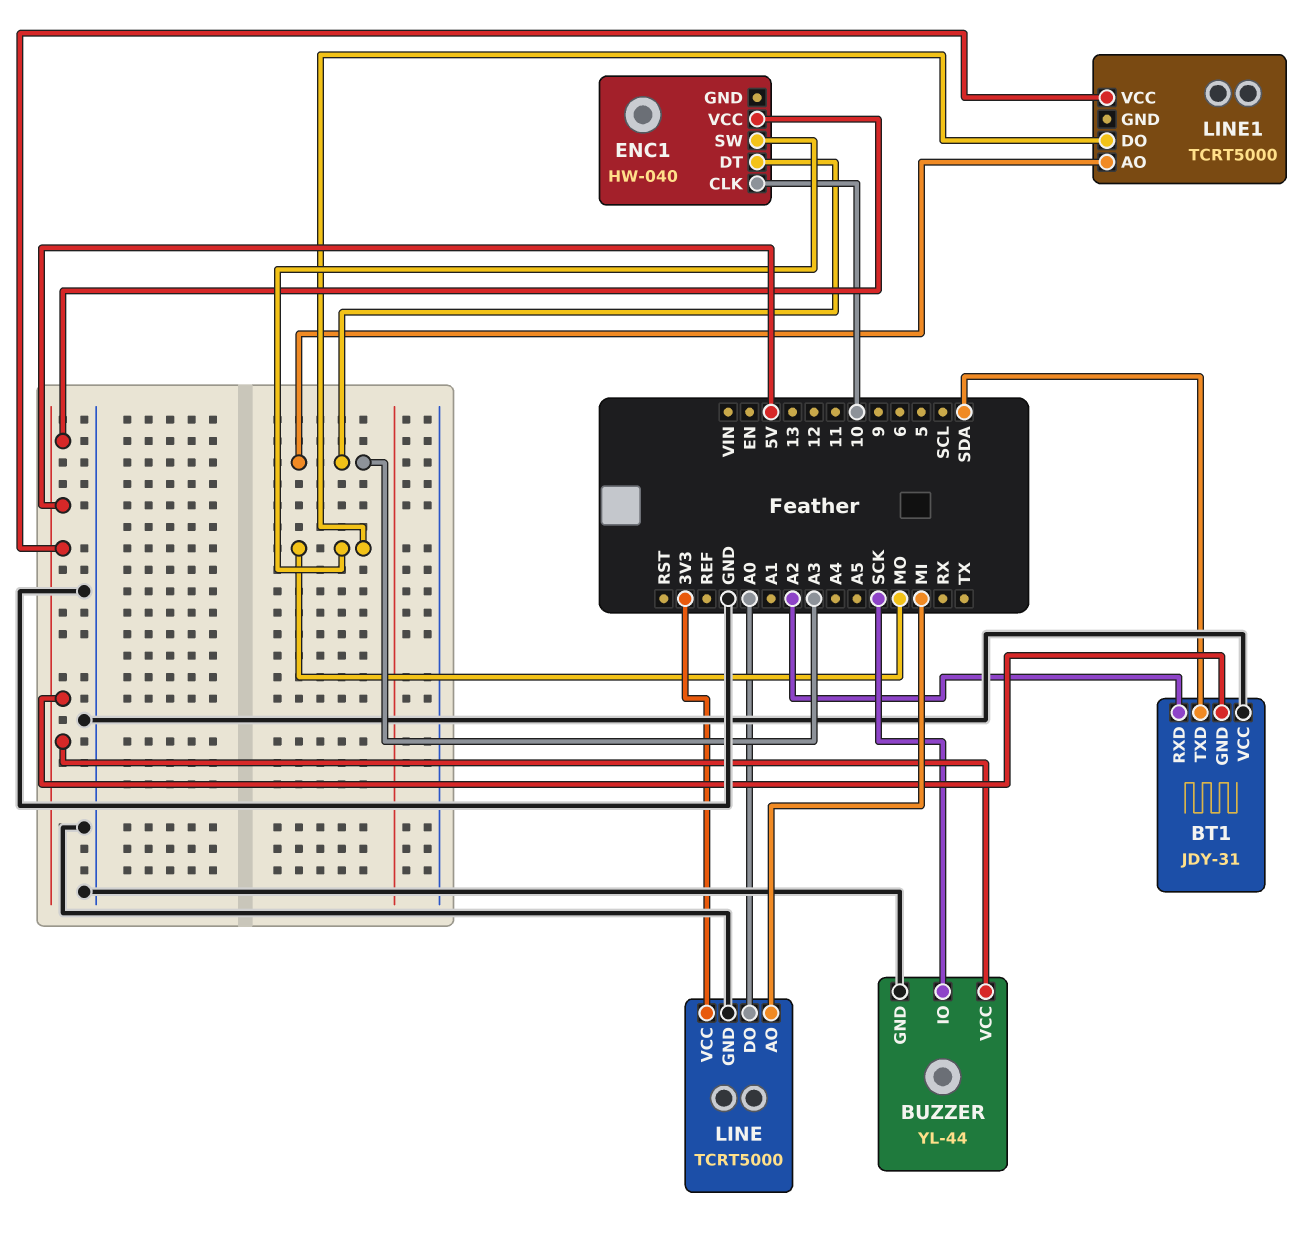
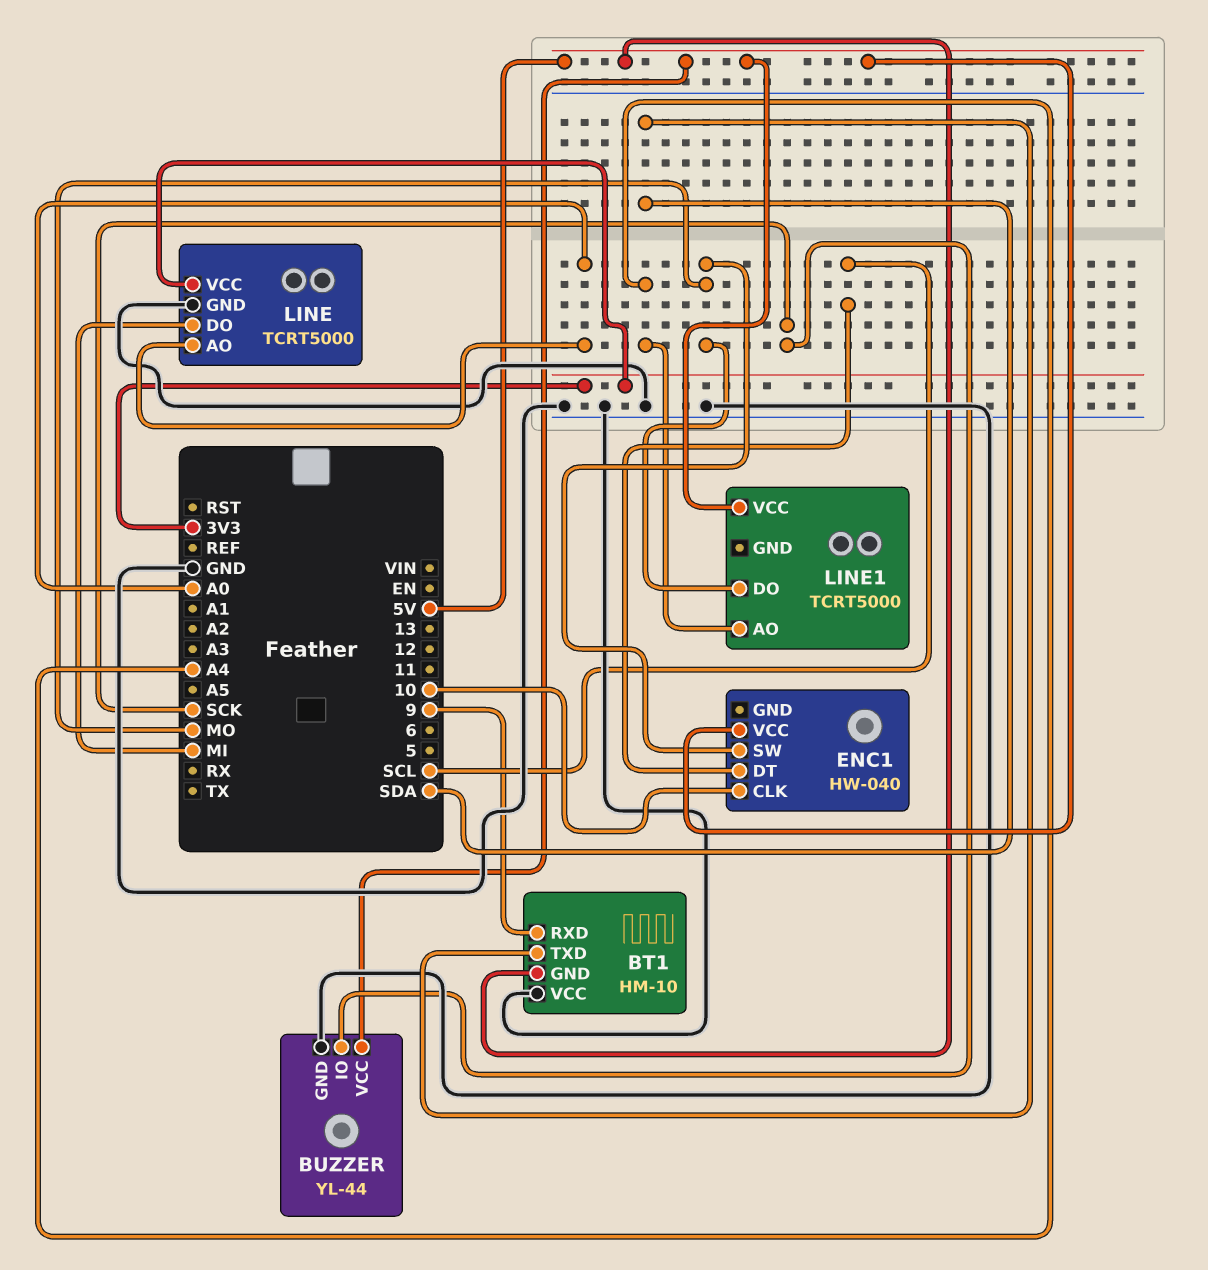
BT1: JDY-31 -> HM-10
BT1 pin RXD: A2 -> 9
ENC1 pin DT: A3 -> SCL
LINE pin AO: MI -> A0
LINE pin DO: A0 -> MI
LINE1 pin AO: A3 -> A4

